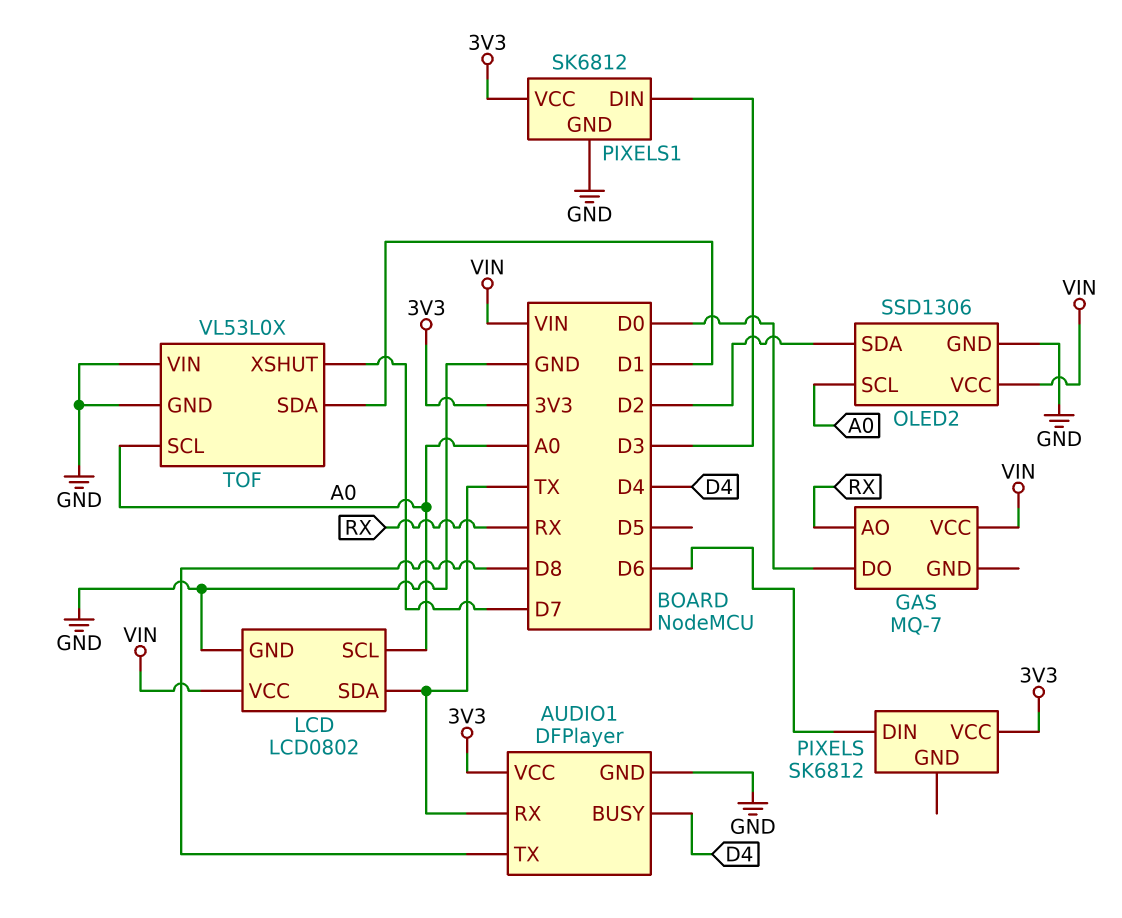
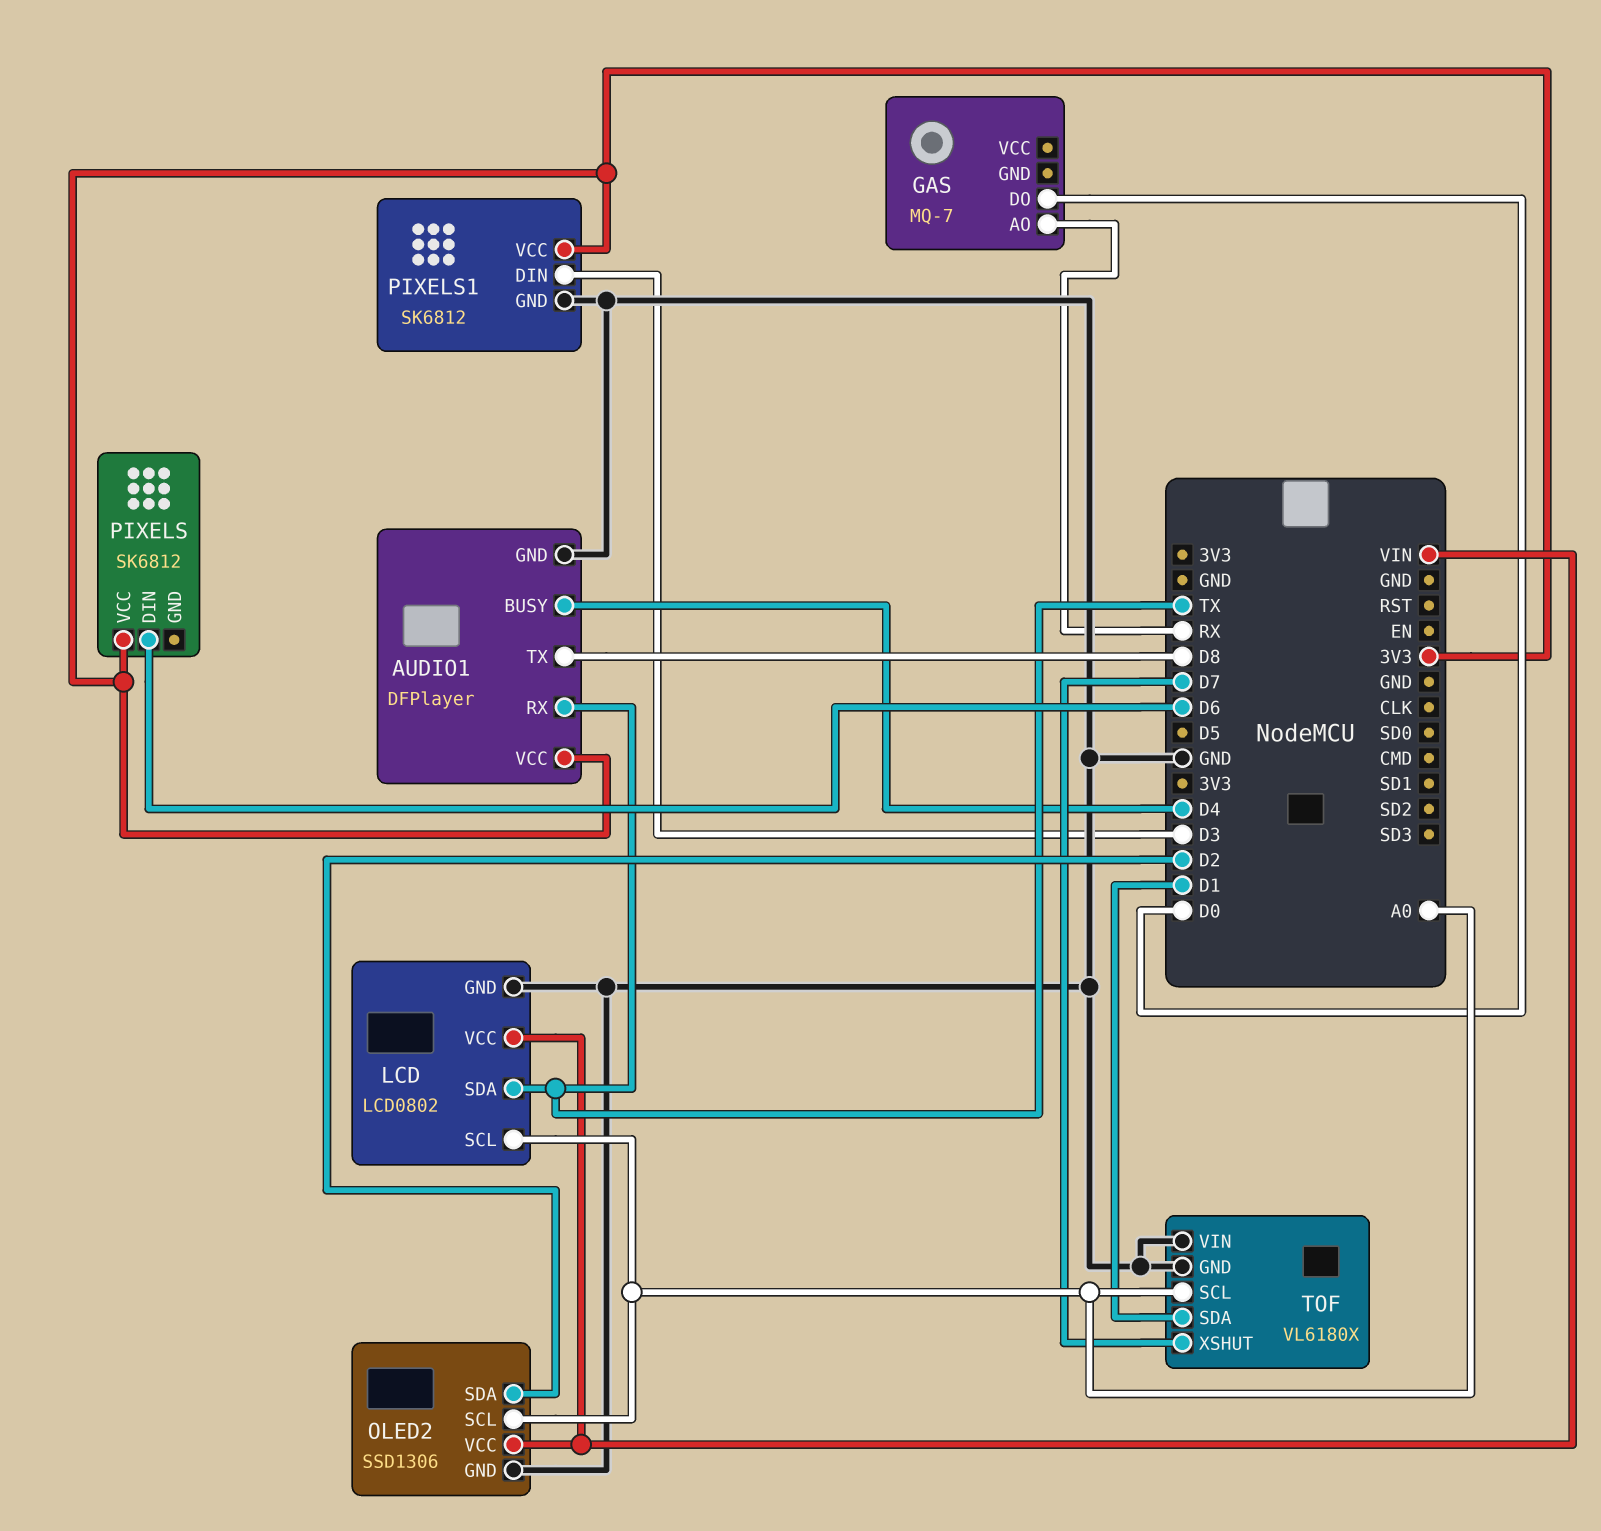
GAS pin VCC: VIN -> none
TOF: VL53L0X -> VL6180X

